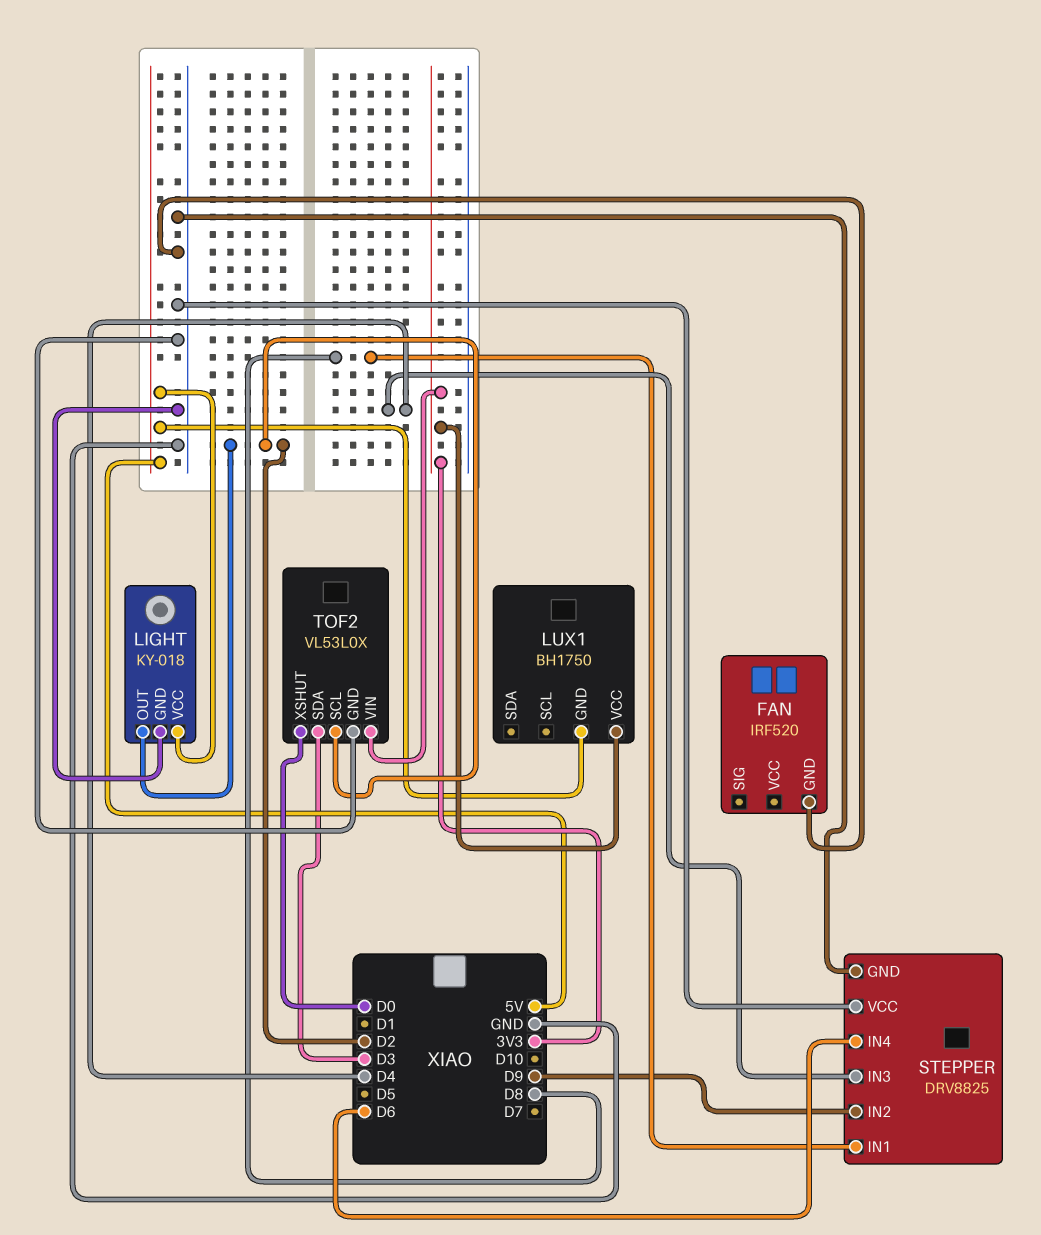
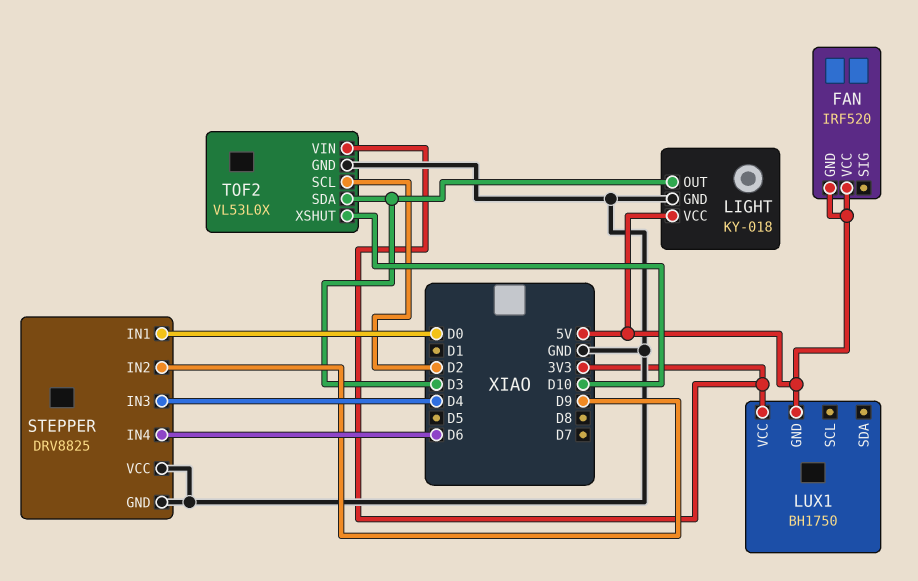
FAN pin GND: GND -> 5V
FAN pin VCC: none -> 5V
LIGHT pin OUT: D2 -> D3
STEPPER pin IN1: D8 -> D0
TOF2 pin XSHUT: D0 -> D10

